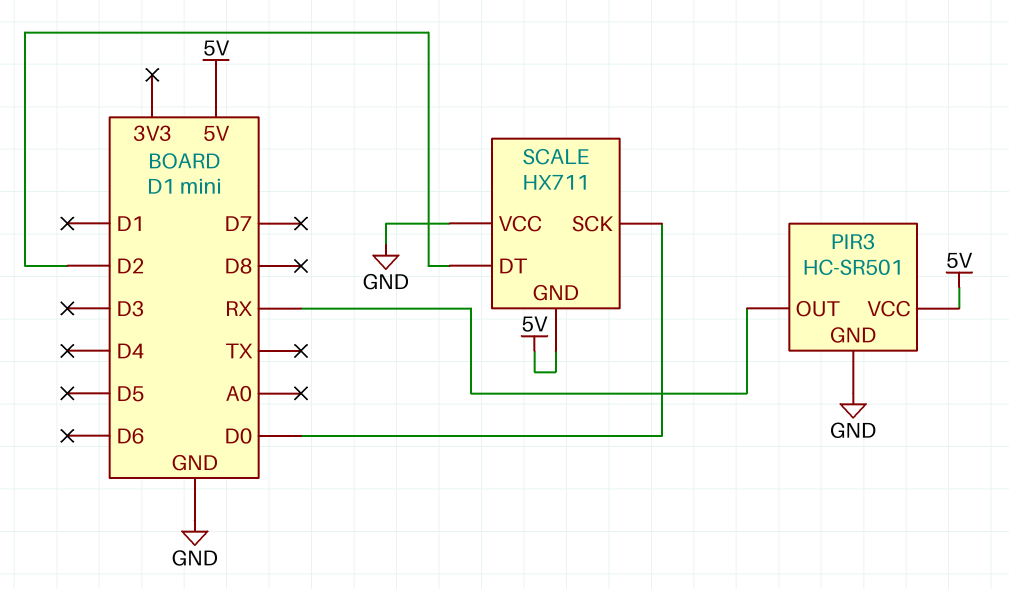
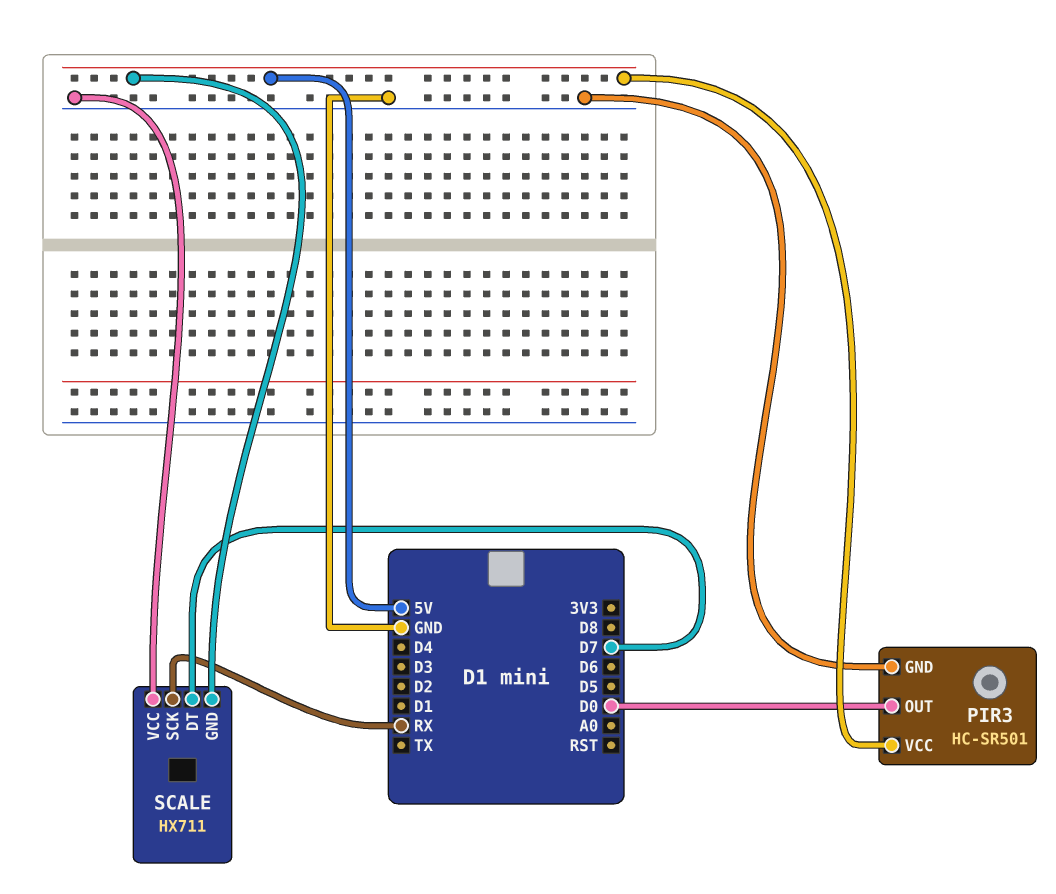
PIR3 pin OUT: RX -> D0
SCALE pin DT: D2 -> D7
SCALE pin SCK: D0 -> RX

